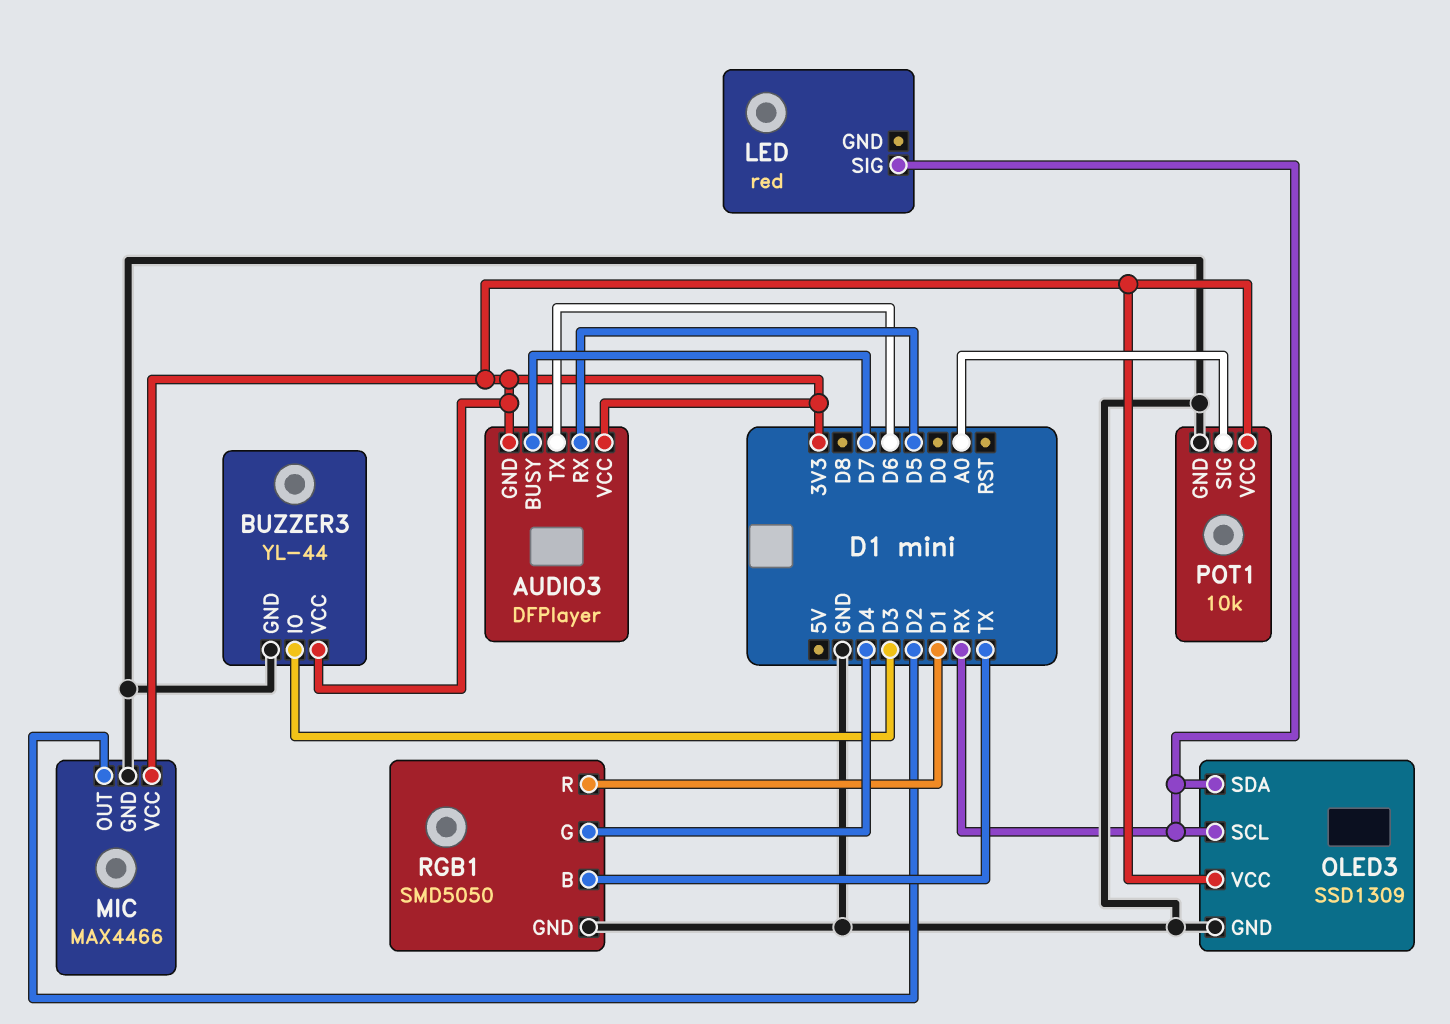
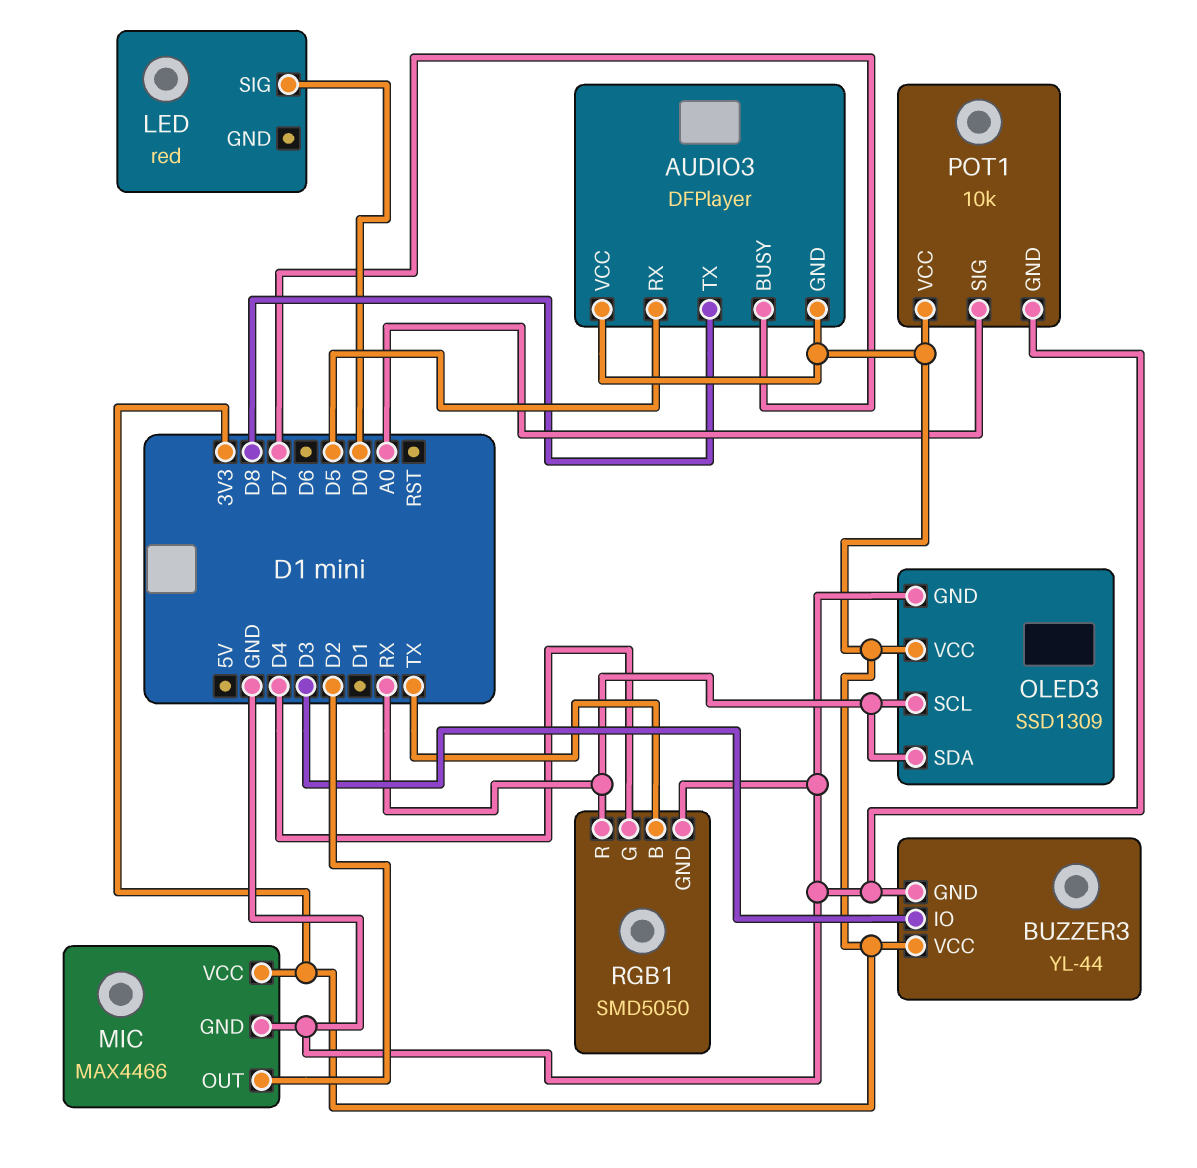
AUDIO3 pin TX: D6 -> D8
LED pin SIG: RX -> D0
RGB1 pin R: D1 -> RX

